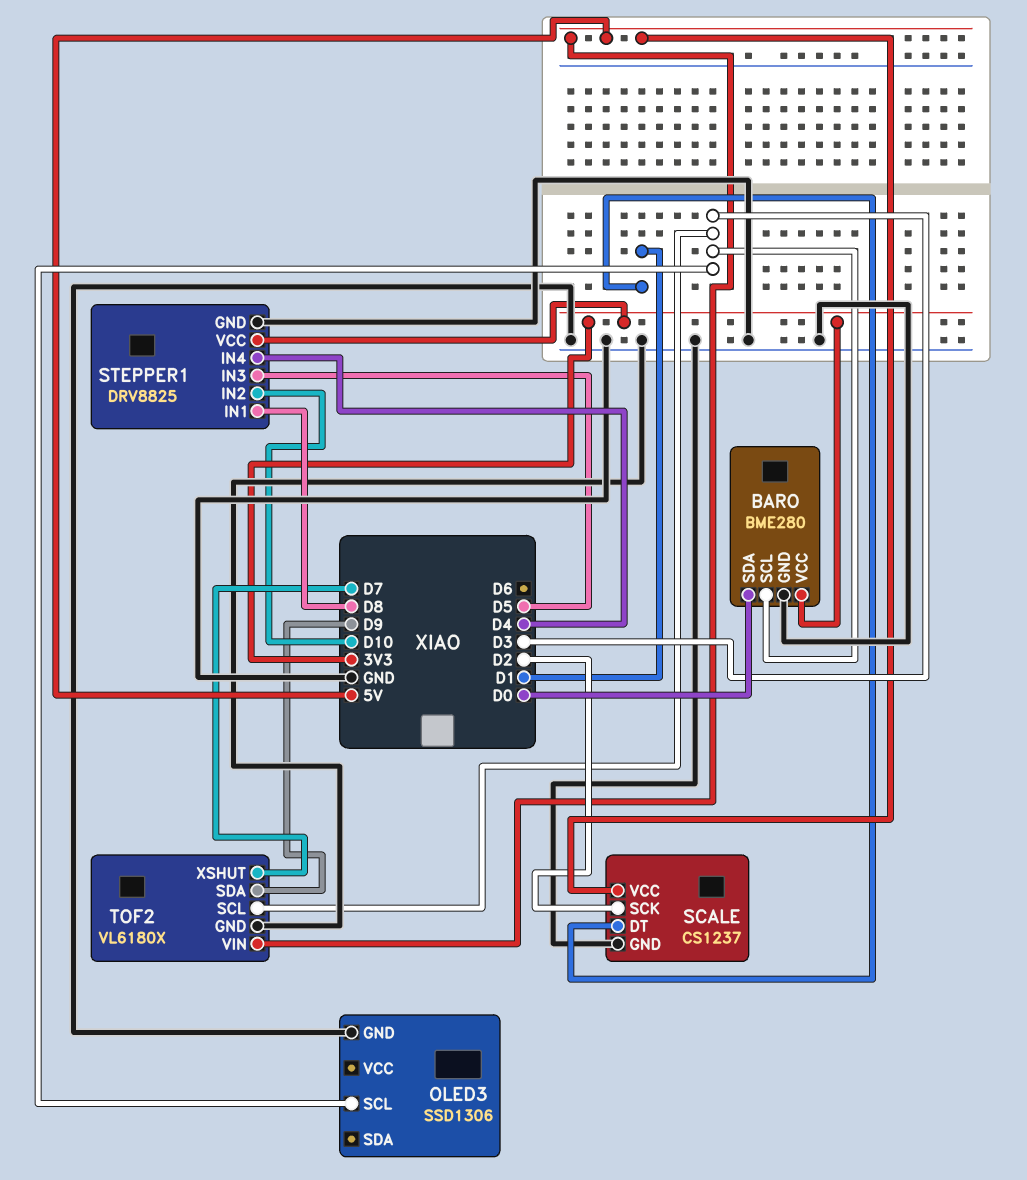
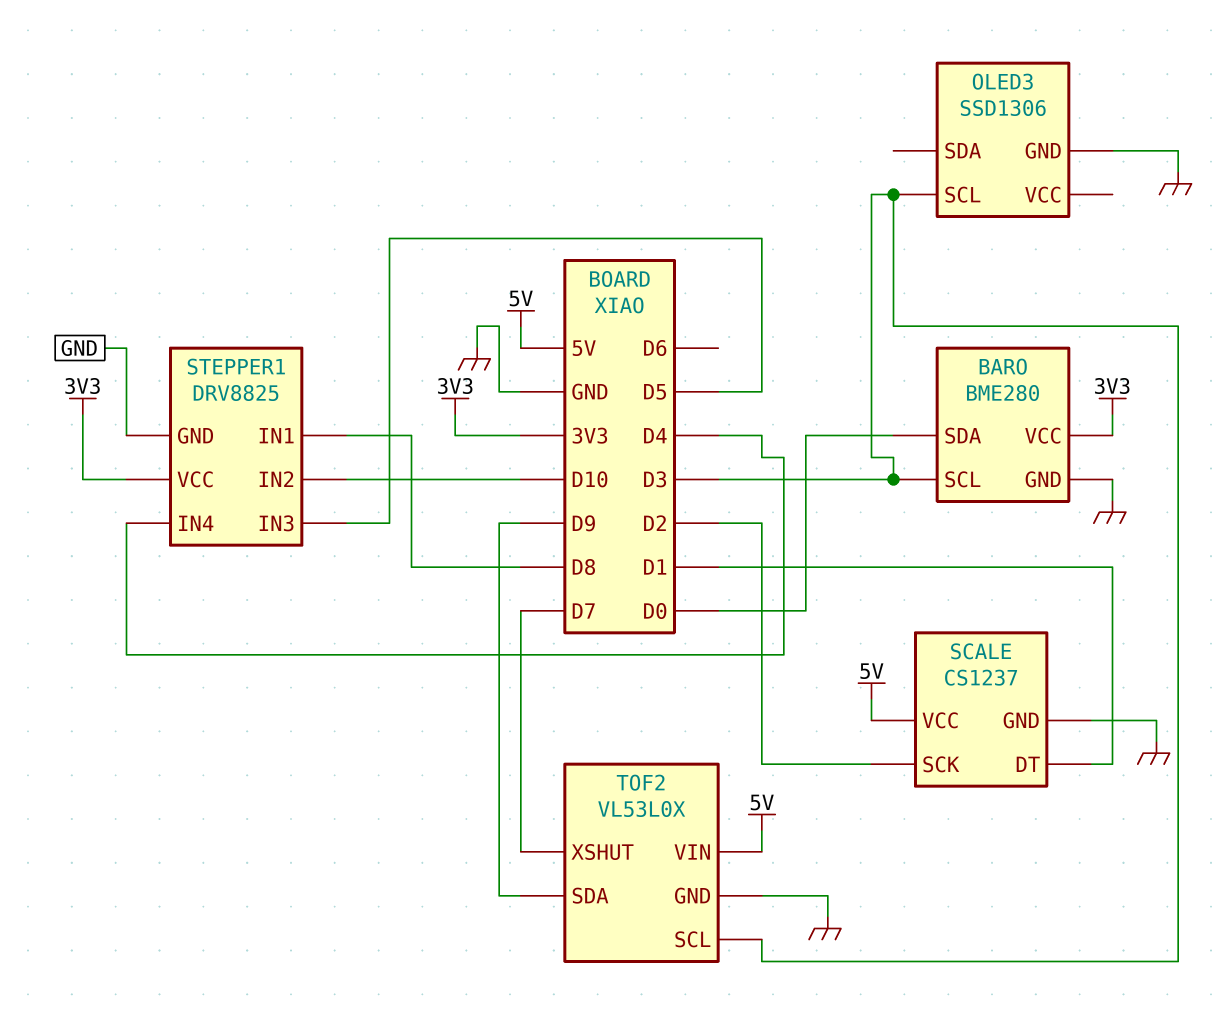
TOF2: VL6180X -> VL53L0X

